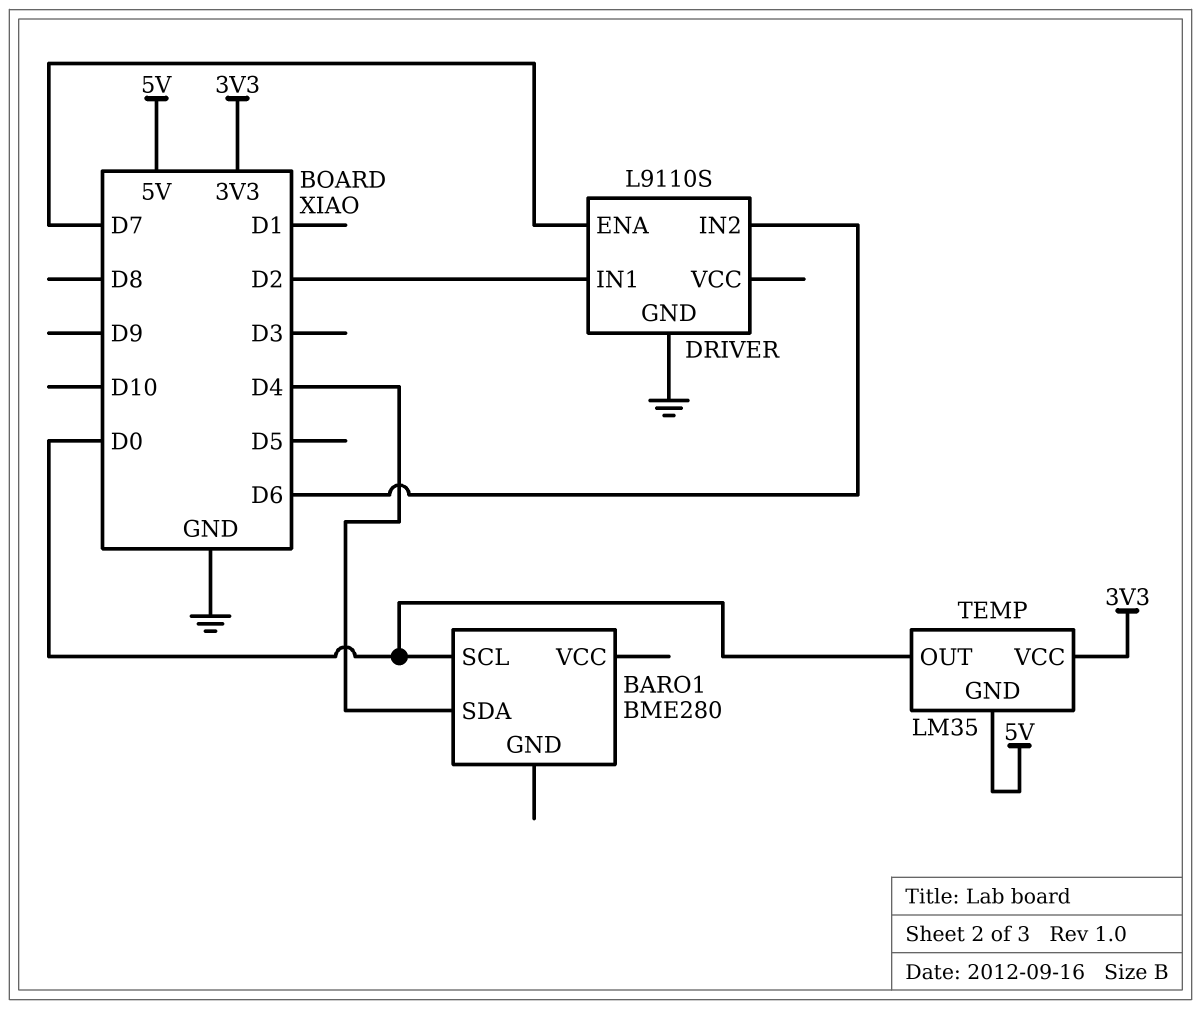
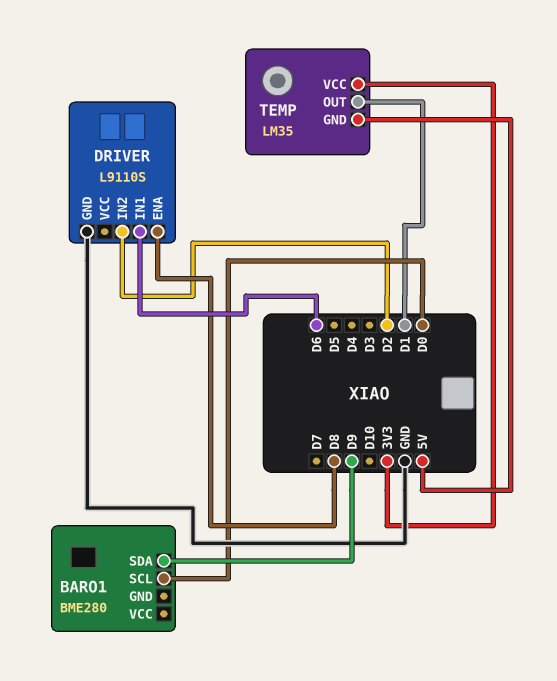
BARO1 pin SDA: D4 -> D9
DRIVER pin ENA: D7 -> D8
DRIVER pin IN1: D2 -> D6
DRIVER pin IN2: D6 -> D2
TEMP pin OUT: D0 -> D1

